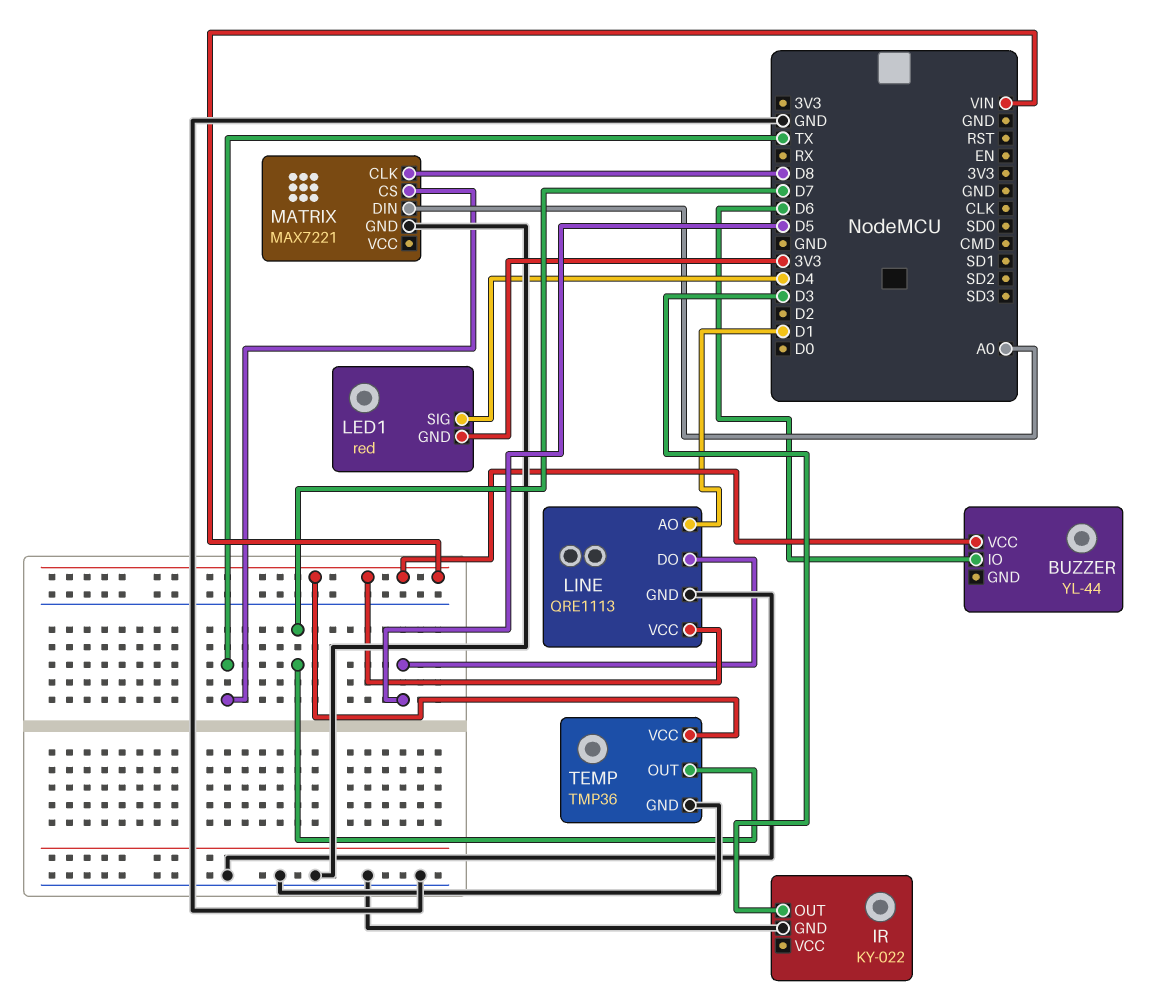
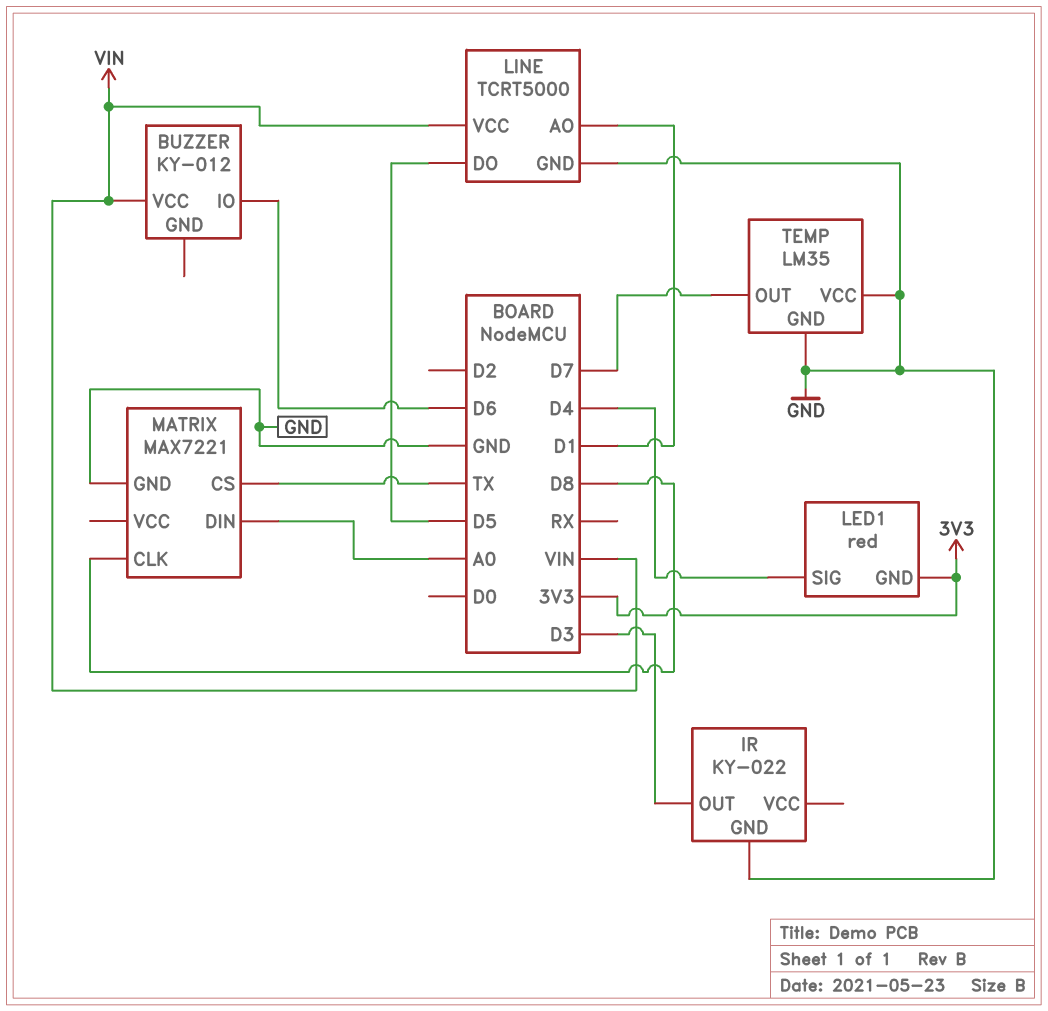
BUZZER: YL-44 -> KY-012
LINE: QRE1113 -> TCRT5000
TEMP: TMP36 -> LM35
TEMP pin VCC: VIN -> GND

